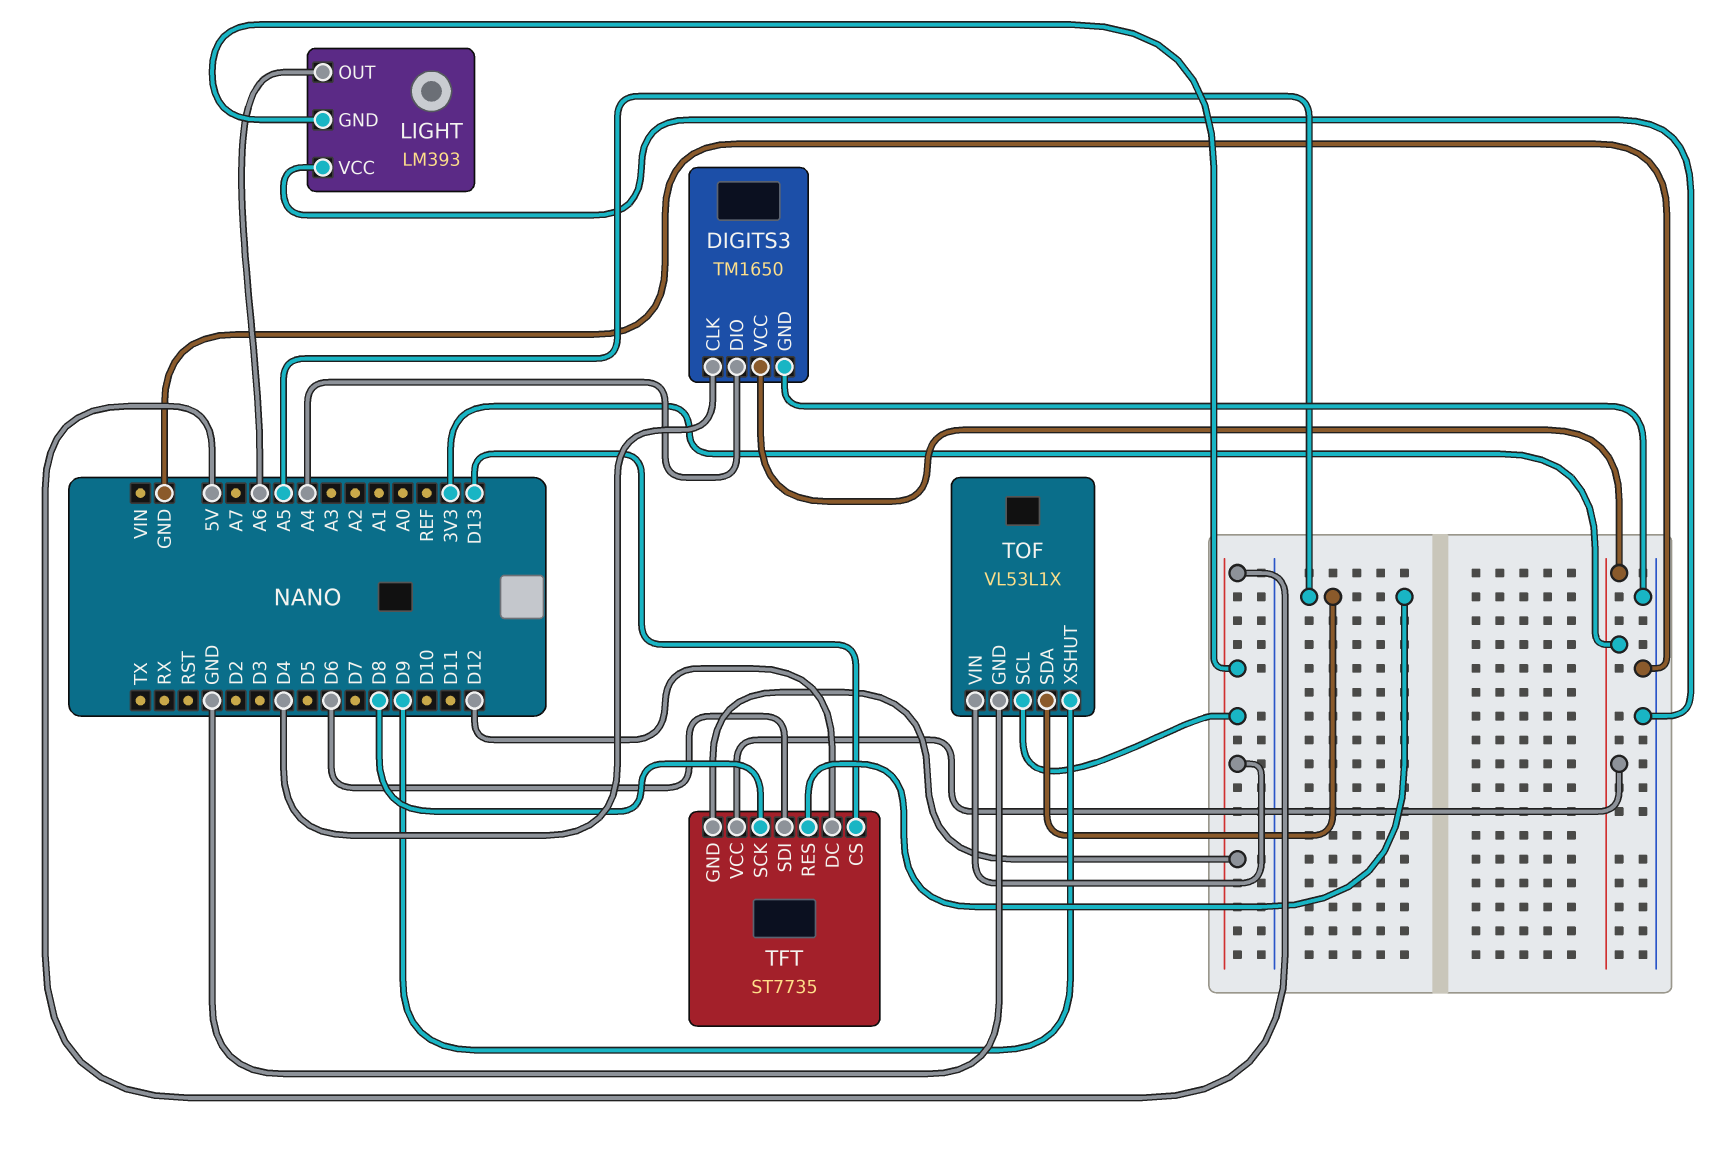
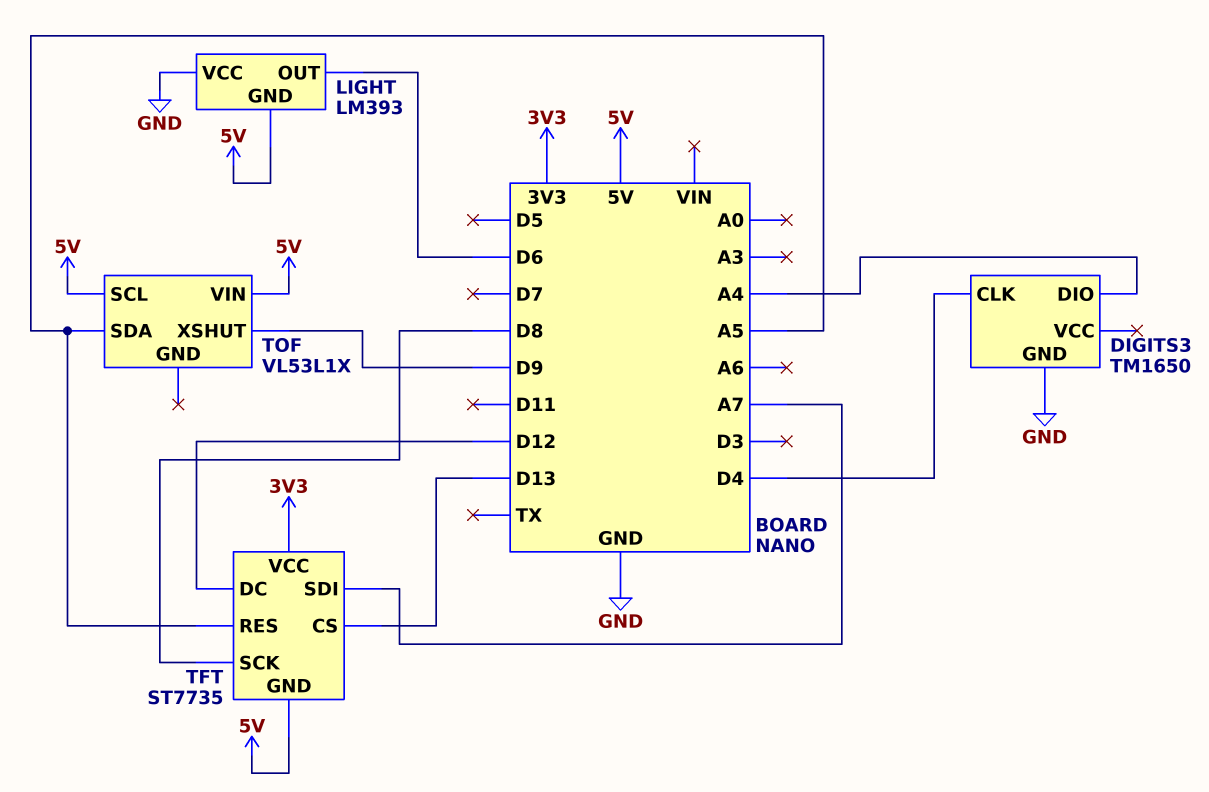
DIGITS3 pin VCC: 3V3 -> none
LIGHT pin OUT: A6 -> D6
TFT pin SDI: D6 -> A7
TOF pin GND: GND -> none

